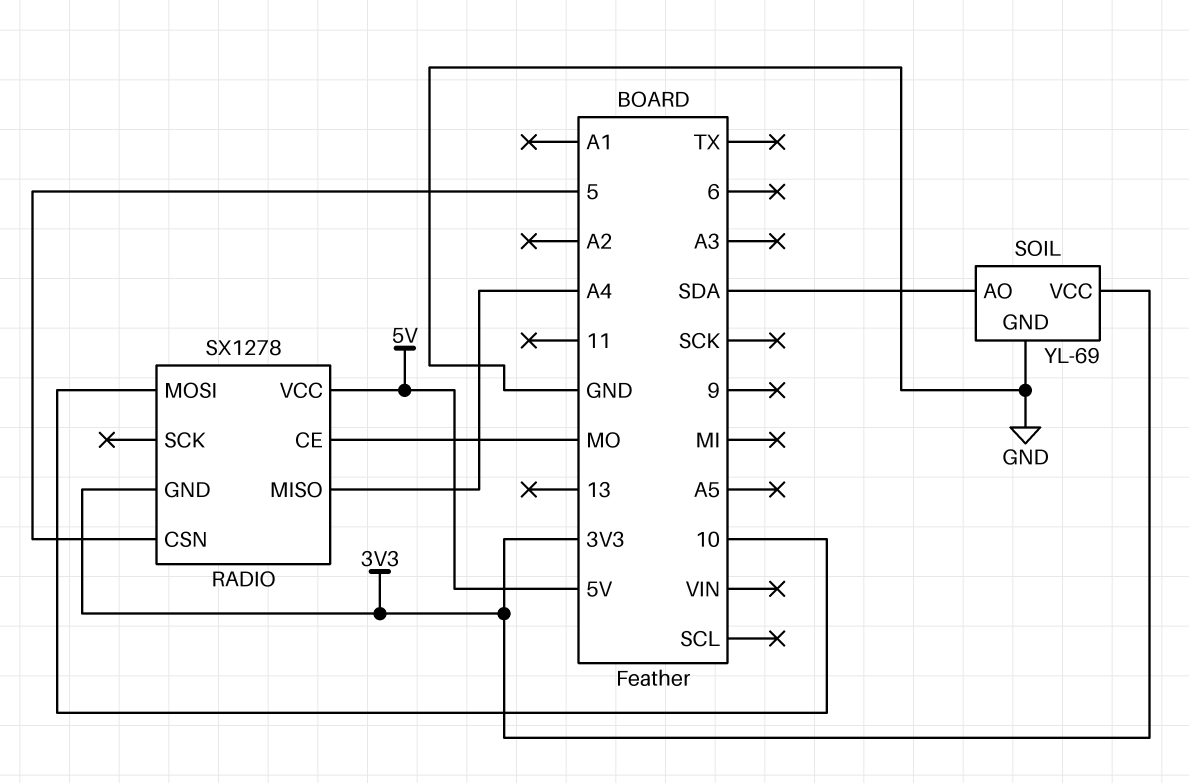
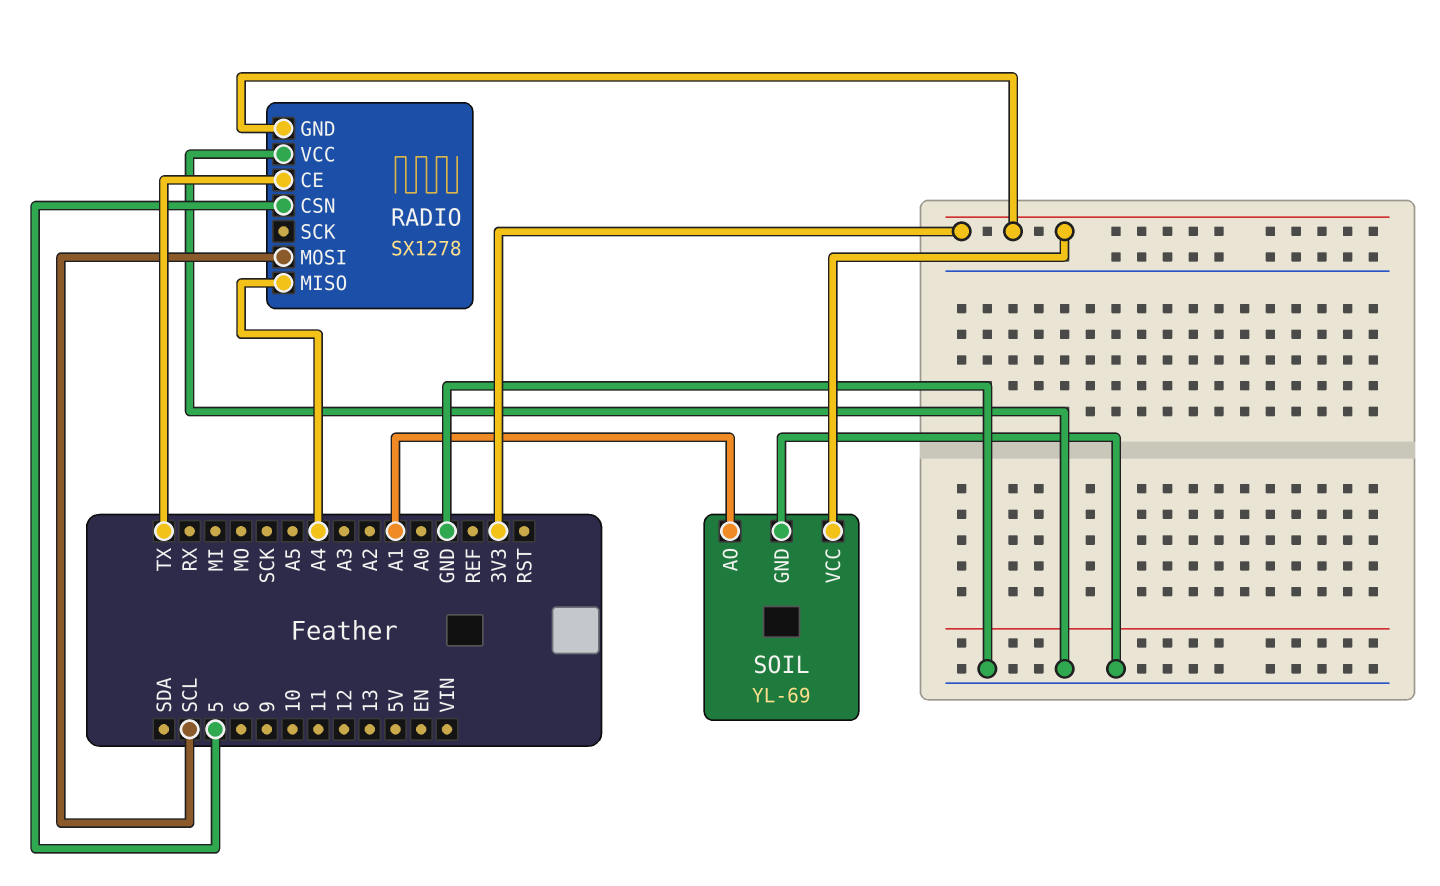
RADIO pin CE: MO -> TX
RADIO pin MOSI: 10 -> SCL
RADIO pin VCC: 5V -> GND
SOIL pin AO: SDA -> A1

